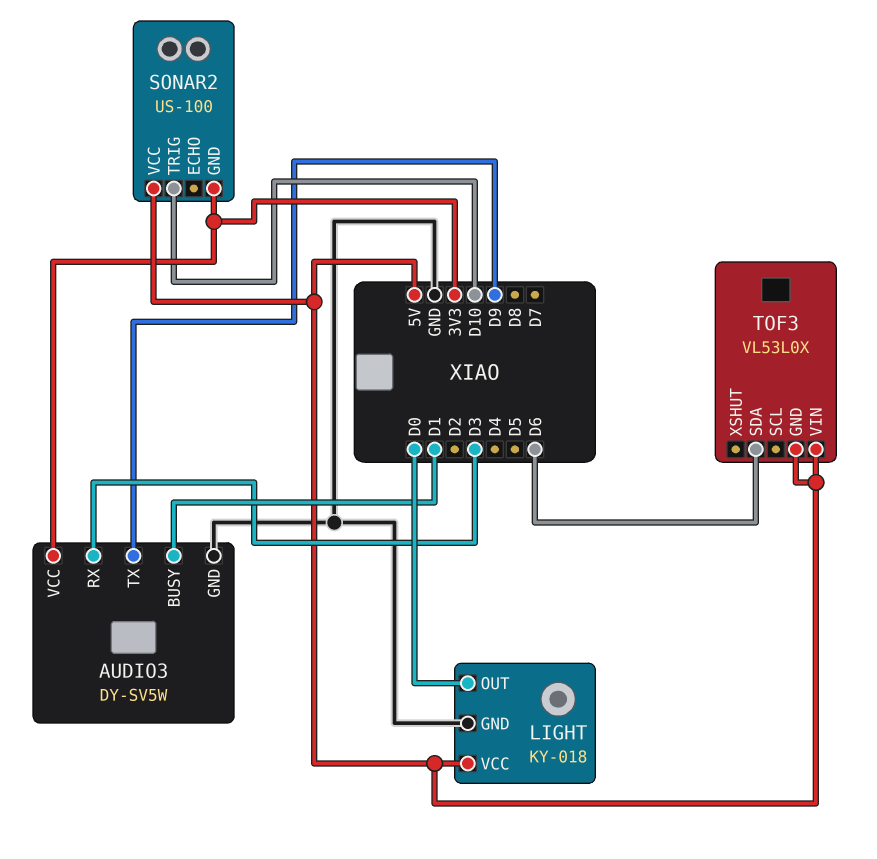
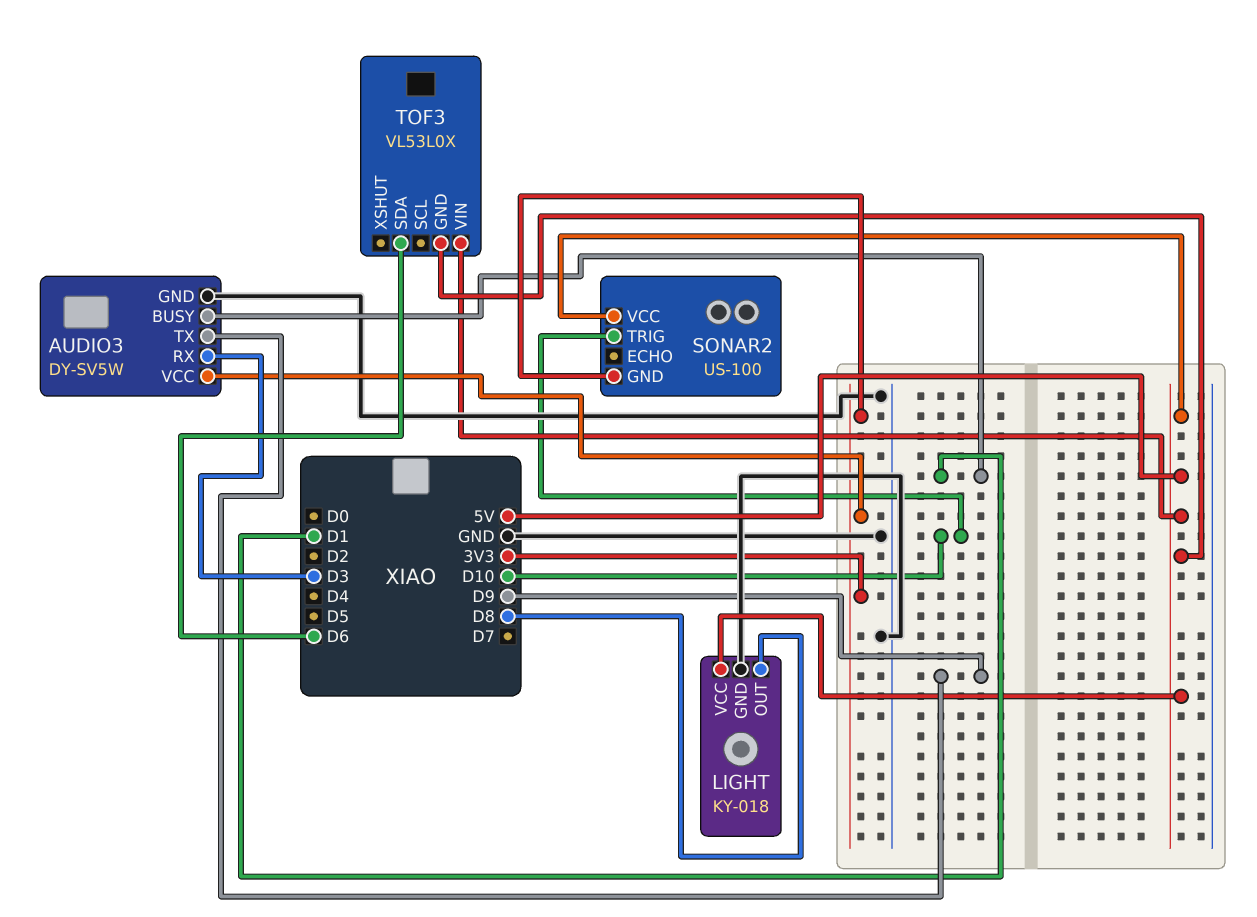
LIGHT pin OUT: D0 -> D8

